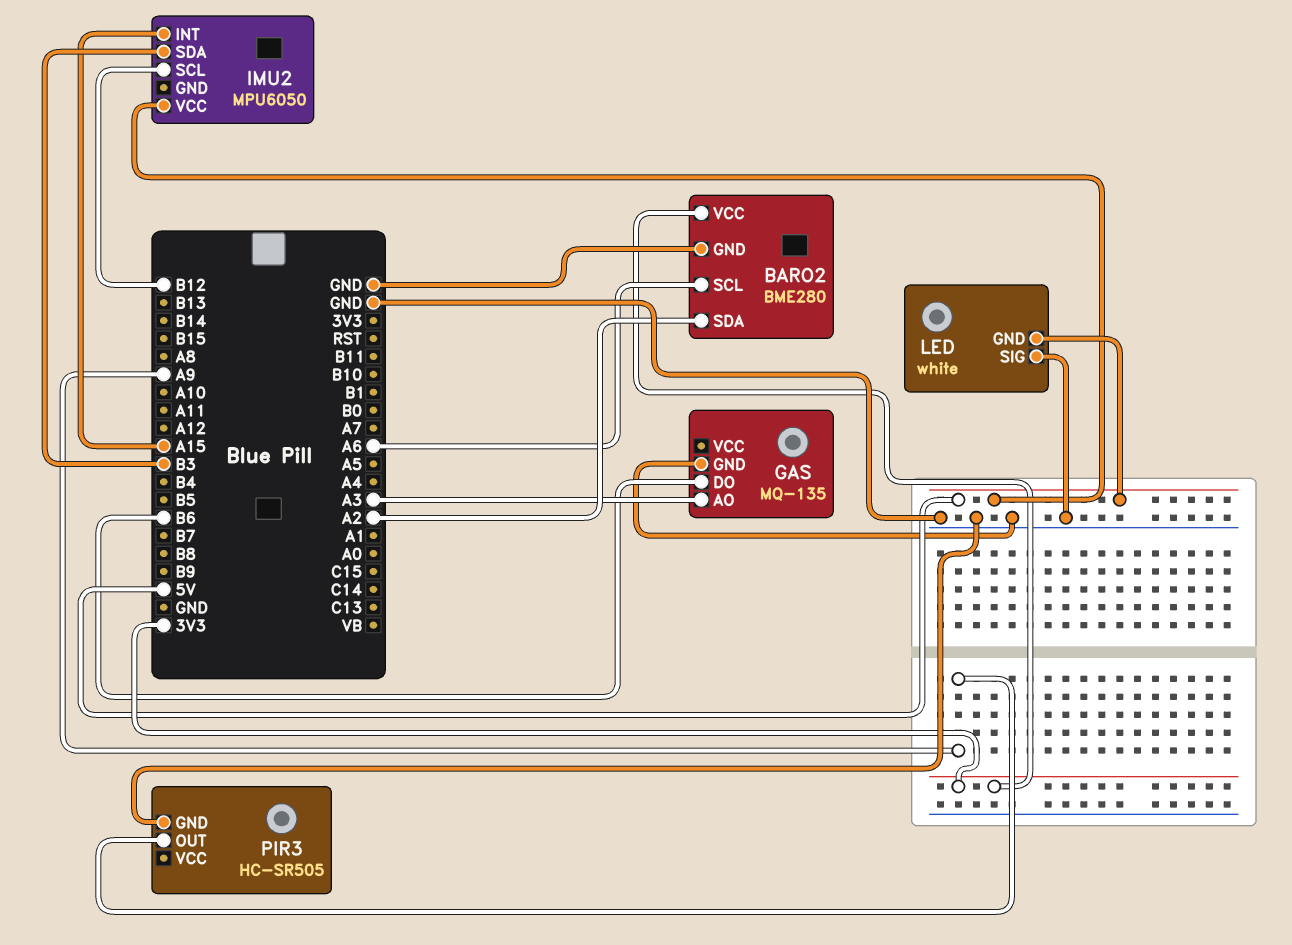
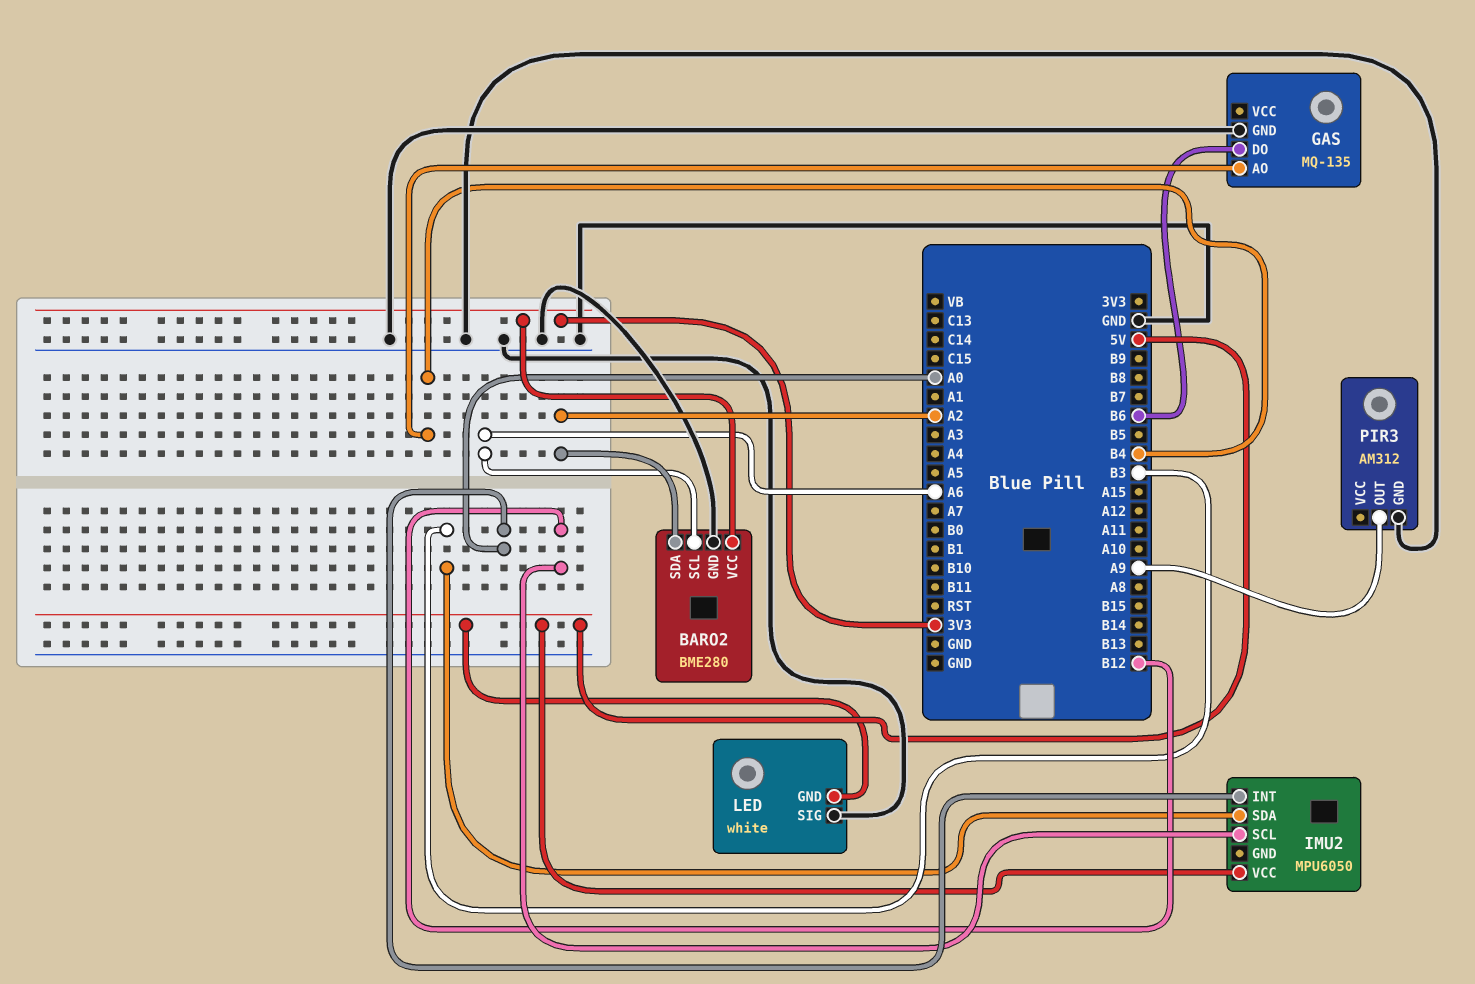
GAS pin AO: A3 -> B4
IMU2 pin INT: A15 -> A0
PIR3: HC-SR505 -> AM312

